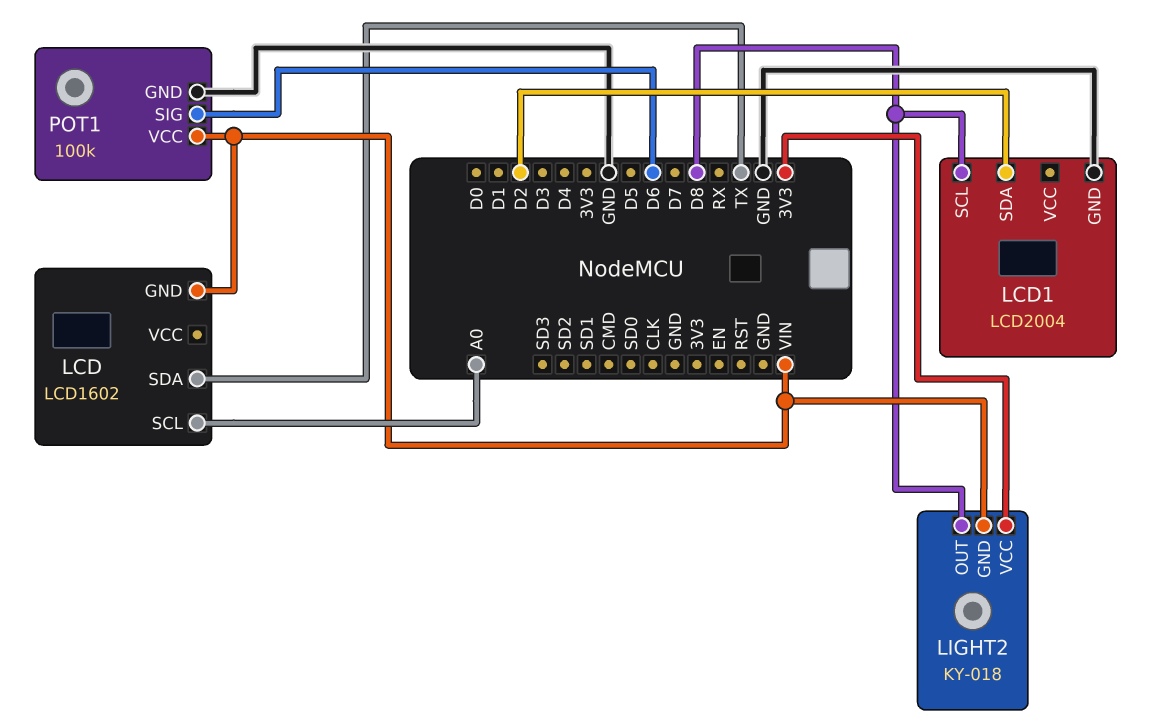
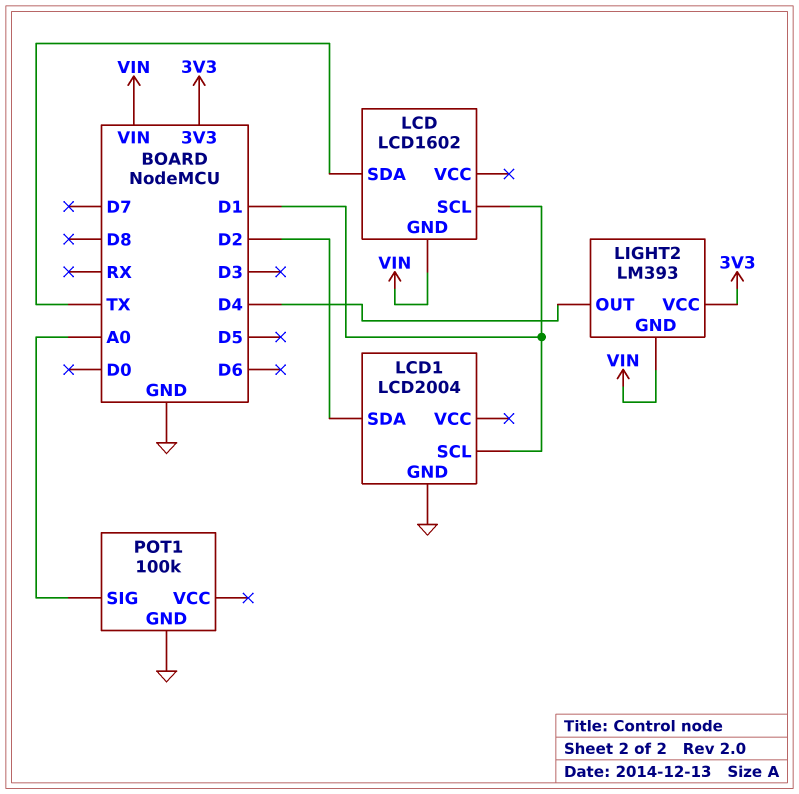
LCD pin SCL: A0 -> D1
LCD1 pin SCL: D8 -> D1
LIGHT2: KY-018 -> LM393
LIGHT2 pin OUT: D8 -> D4
POT1 pin SIG: D6 -> A0
POT1 pin VCC: VIN -> none

